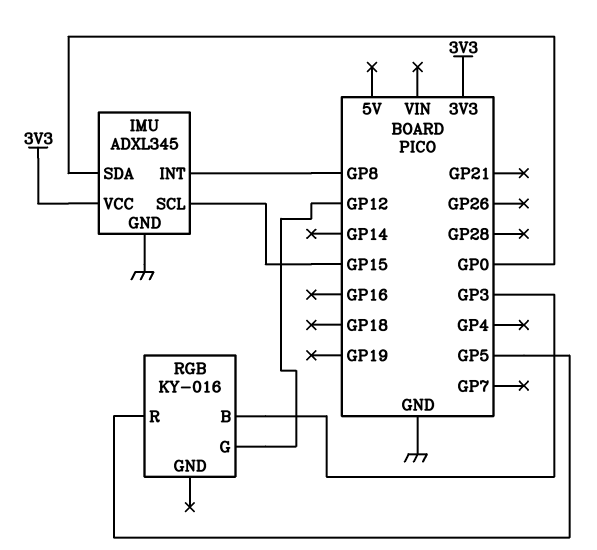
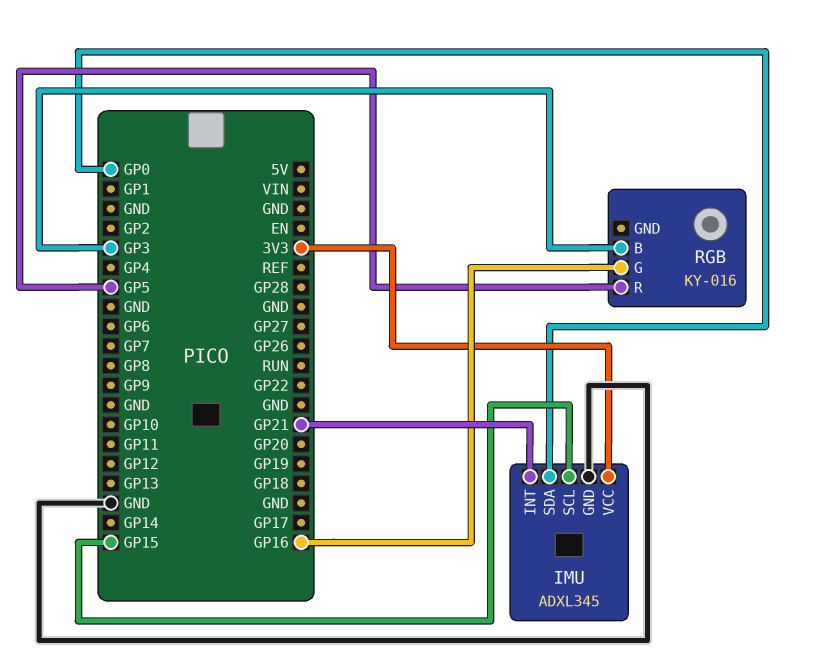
IMU pin INT: GP8 -> GP21
RGB pin G: GP12 -> GP16

